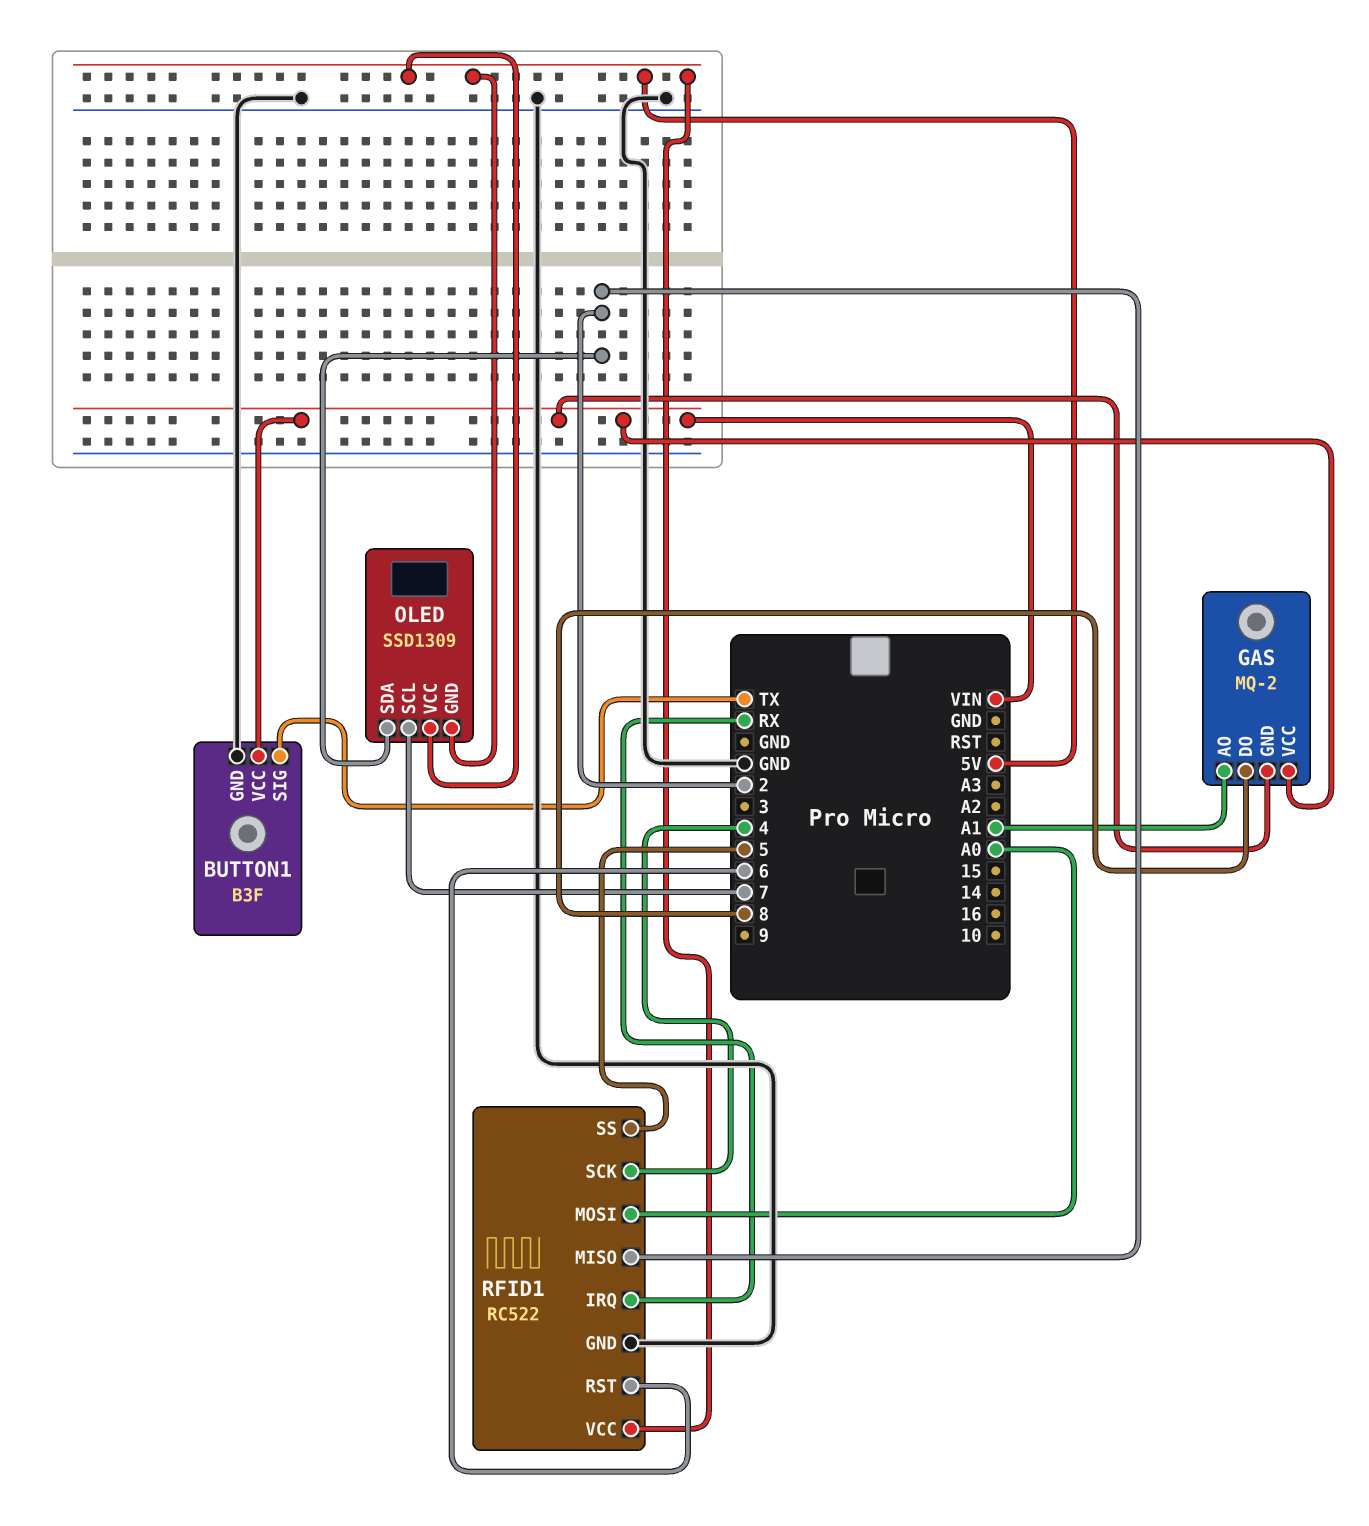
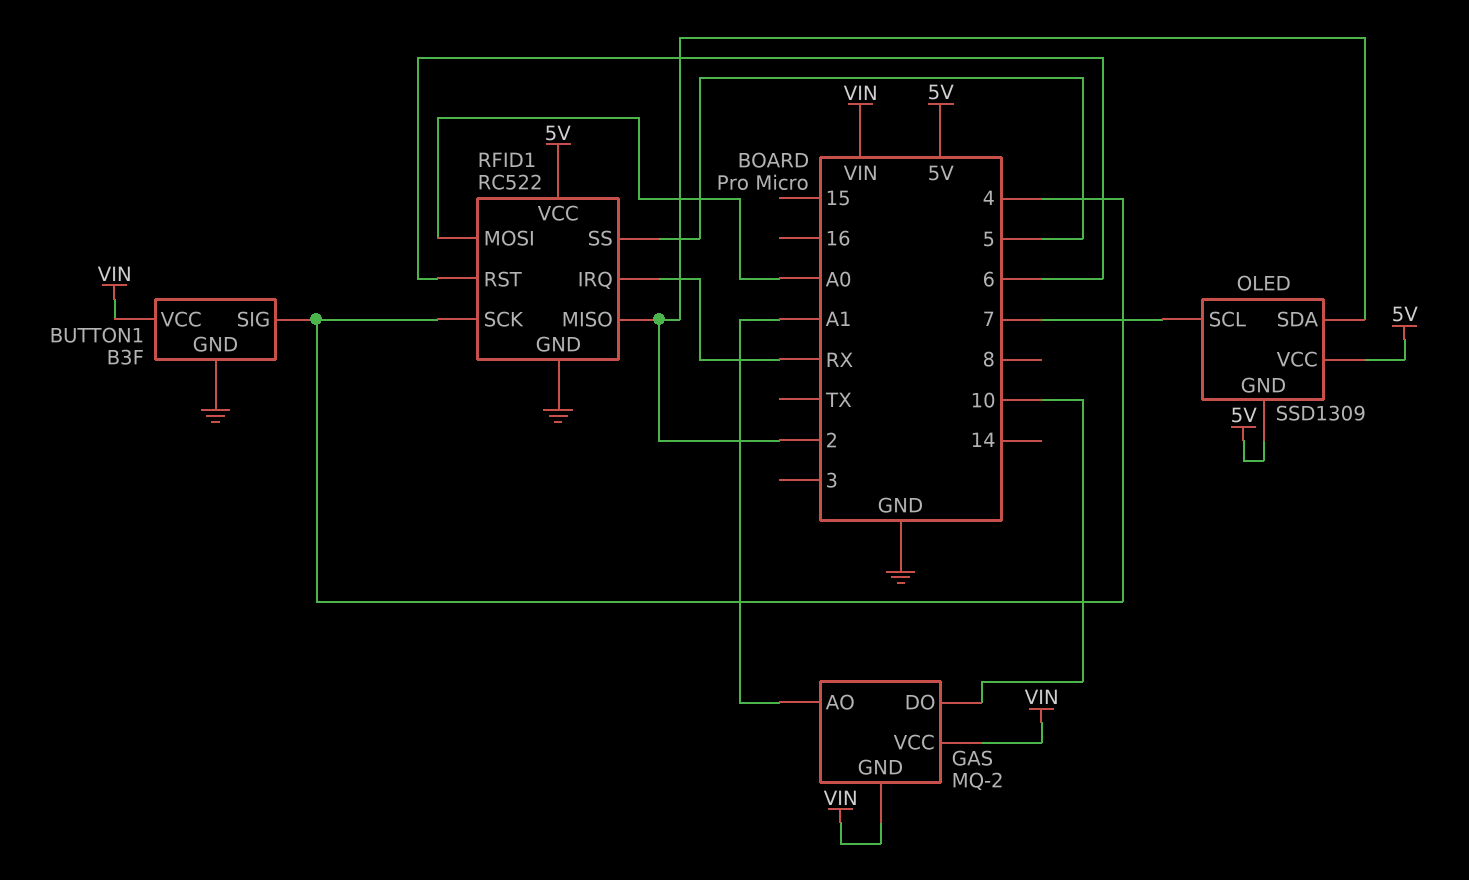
BUTTON1 pin SIG: TX -> 4
GAS pin DO: 8 -> 10

